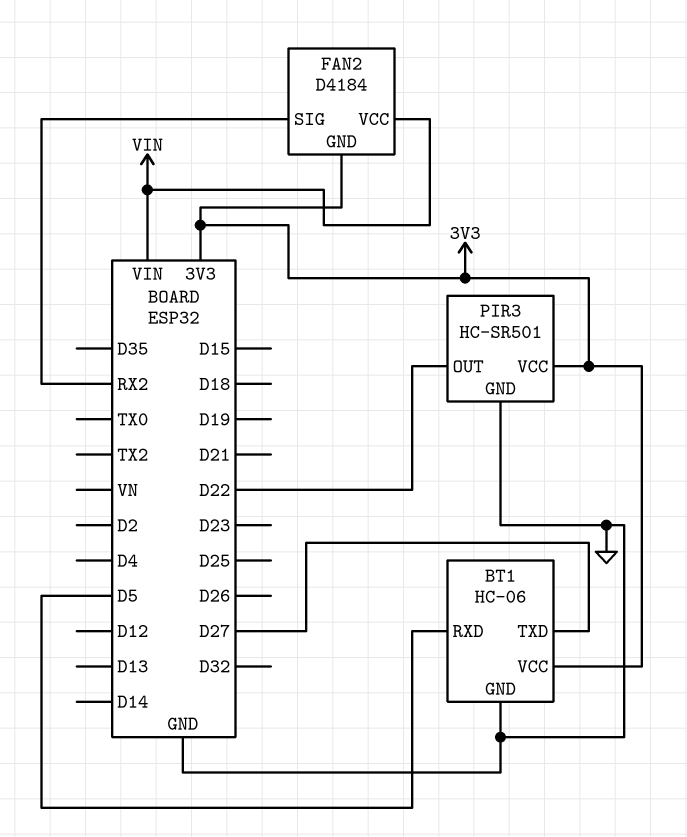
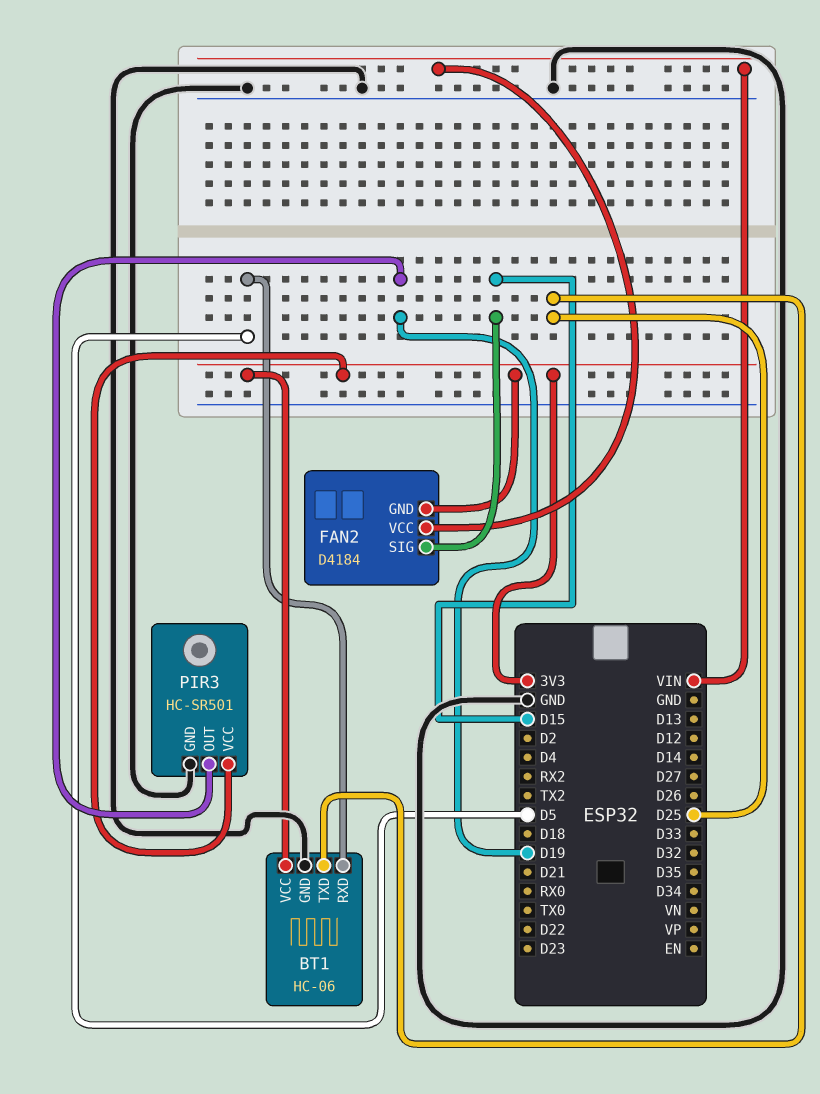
BT1 pin TXD: D27 -> D25
FAN2 pin SIG: RX2 -> D15
PIR3 pin OUT: D22 -> D19

